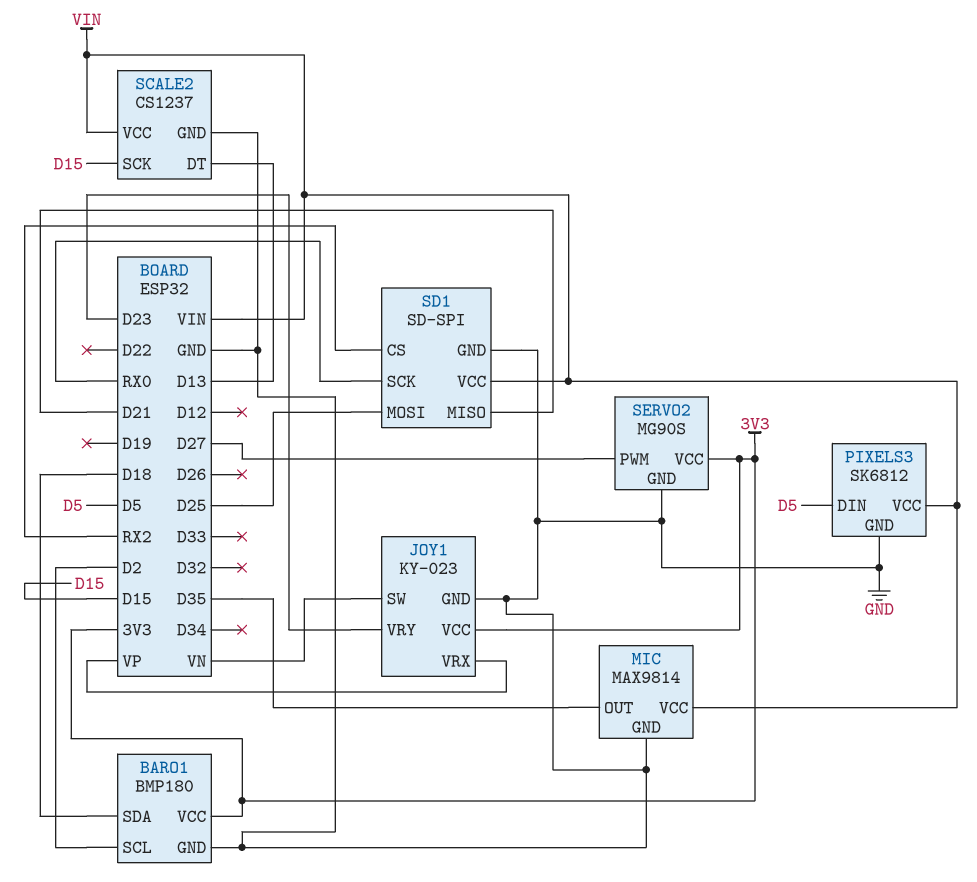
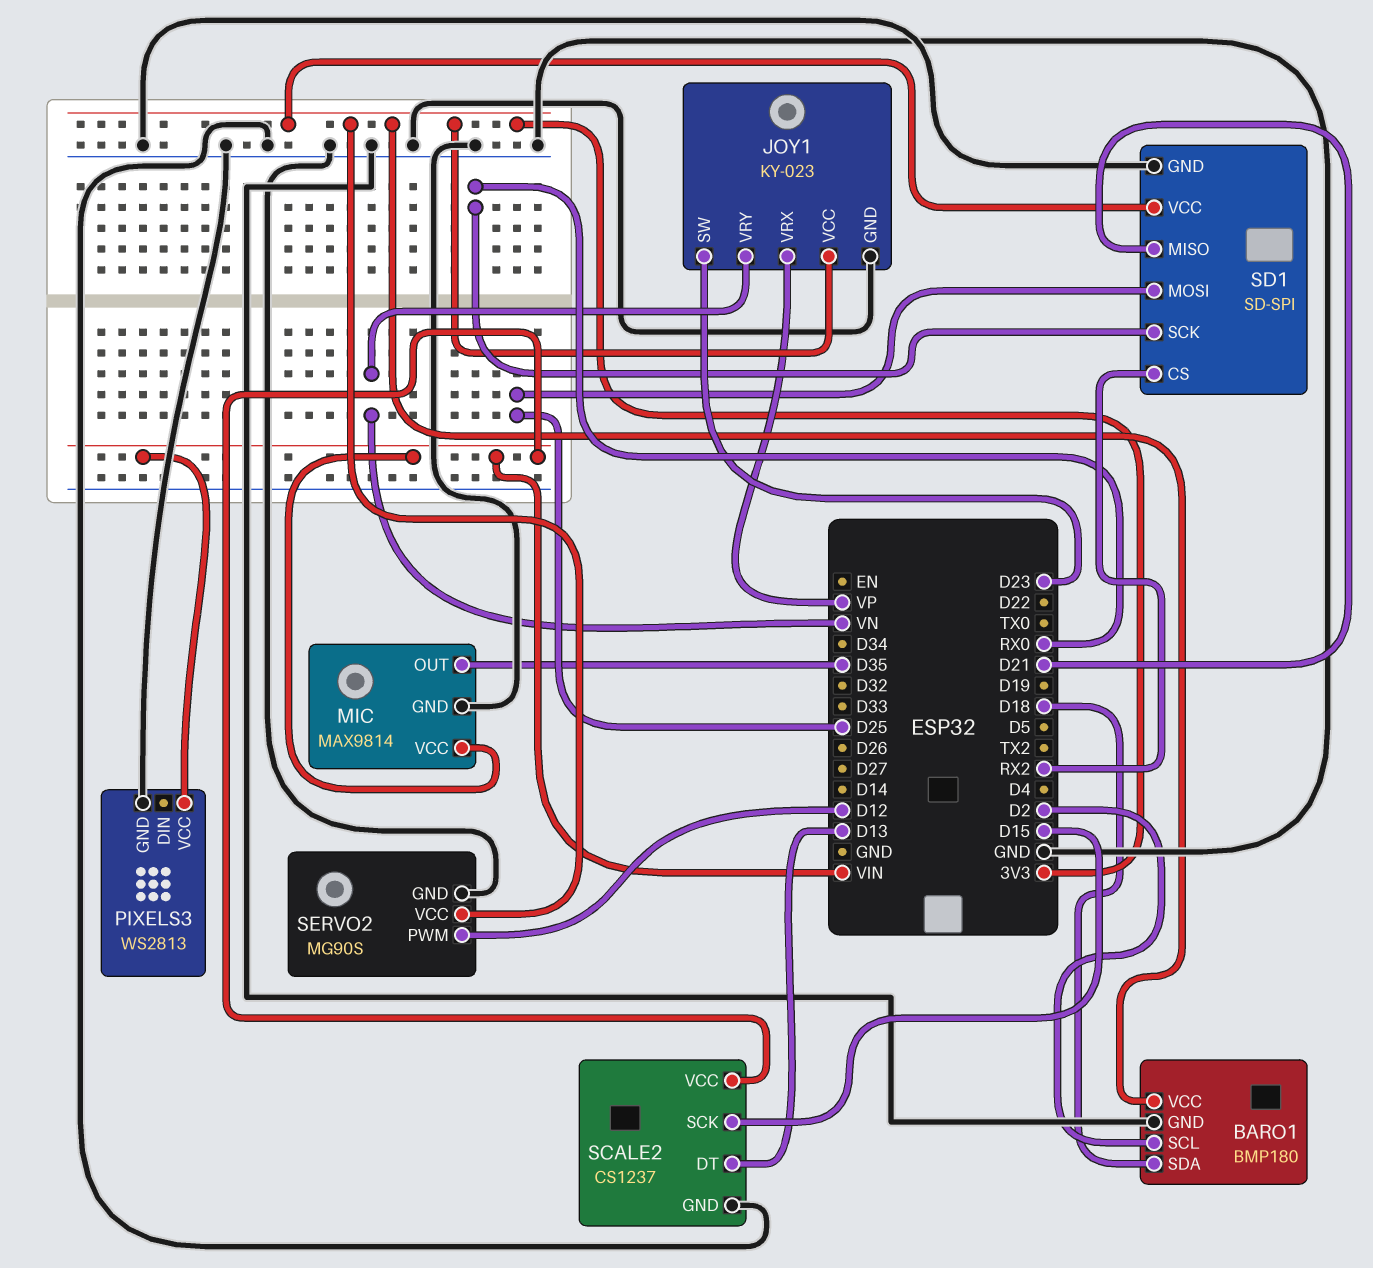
JOY1 pin SW: VN -> D23
JOY1 pin VRY: D23 -> VN
PIXELS3: SK6812 -> WS2813
PIXELS3 pin DIN: D5 -> none
SD1 pin VCC: VIN -> 3V3
SERVO2 pin PWM: D27 -> D12

